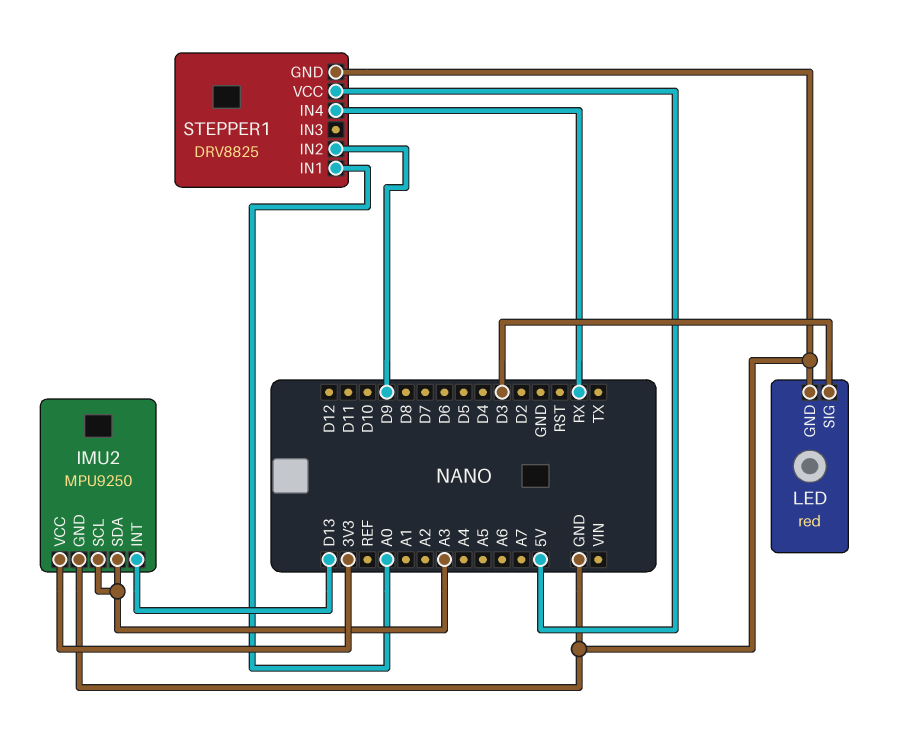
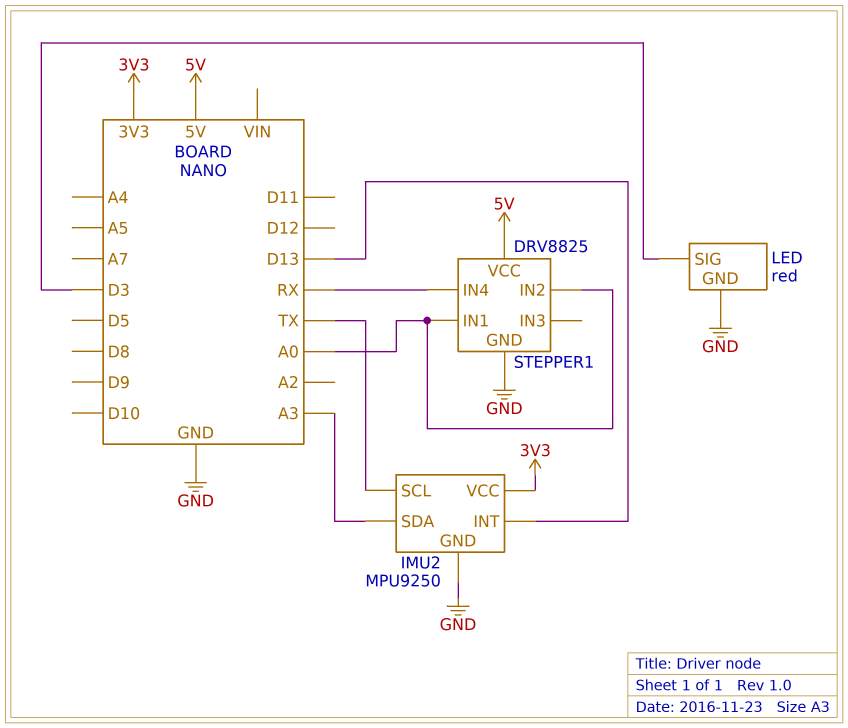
IMU2 pin SCL: A3 -> TX
STEPPER1 pin IN2: D9 -> A0

